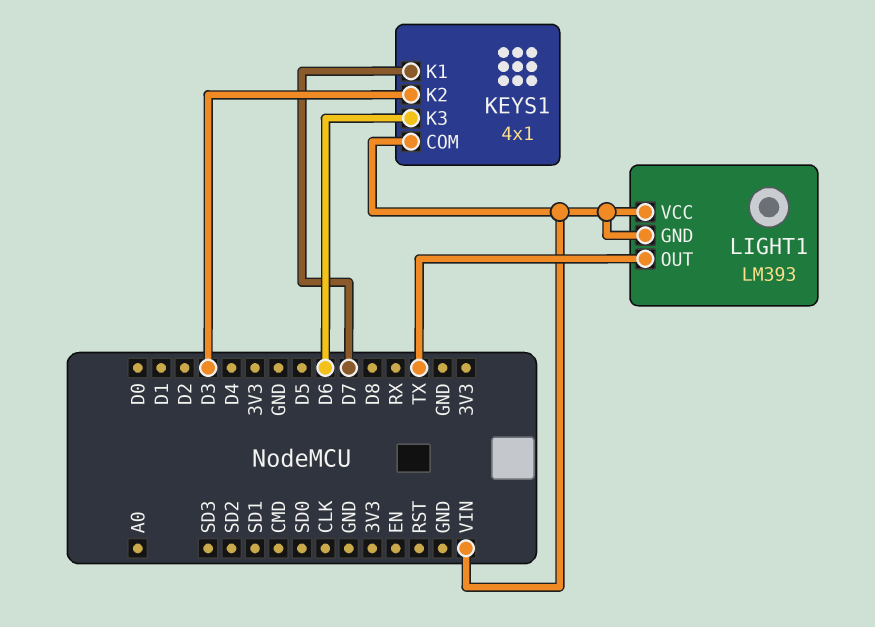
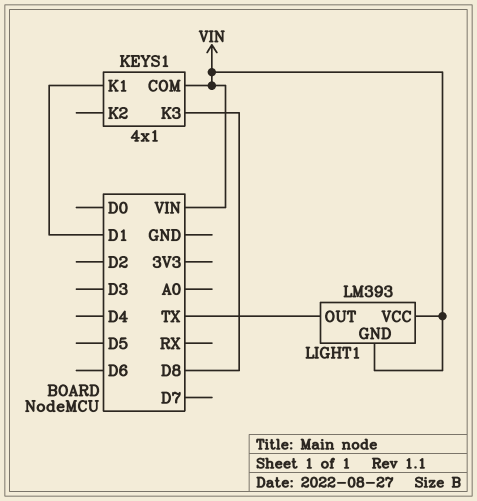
KEYS1 pin K1: D7 -> D1
KEYS1 pin K2: D3 -> none
KEYS1 pin K3: D6 -> D8

